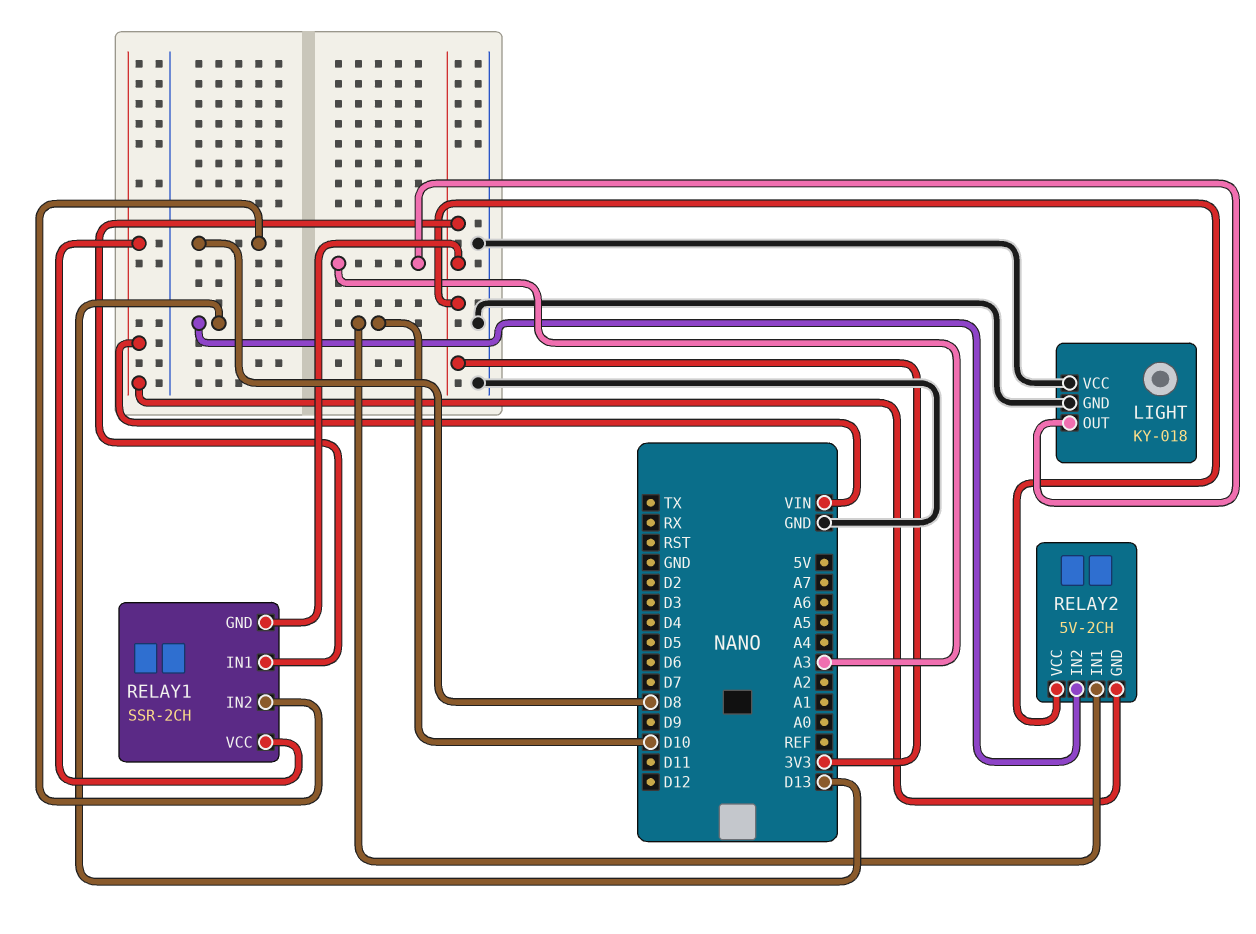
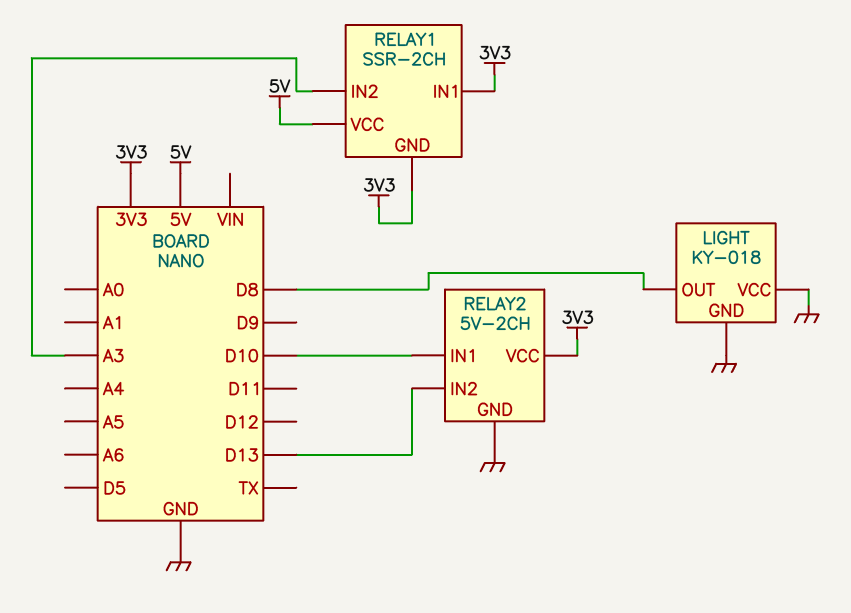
LIGHT pin OUT: A3 -> D8
RELAY1 pin IN2: D8 -> A3
RELAY1 pin VCC: VIN -> 5V
RELAY2 pin GND: VIN -> GND

